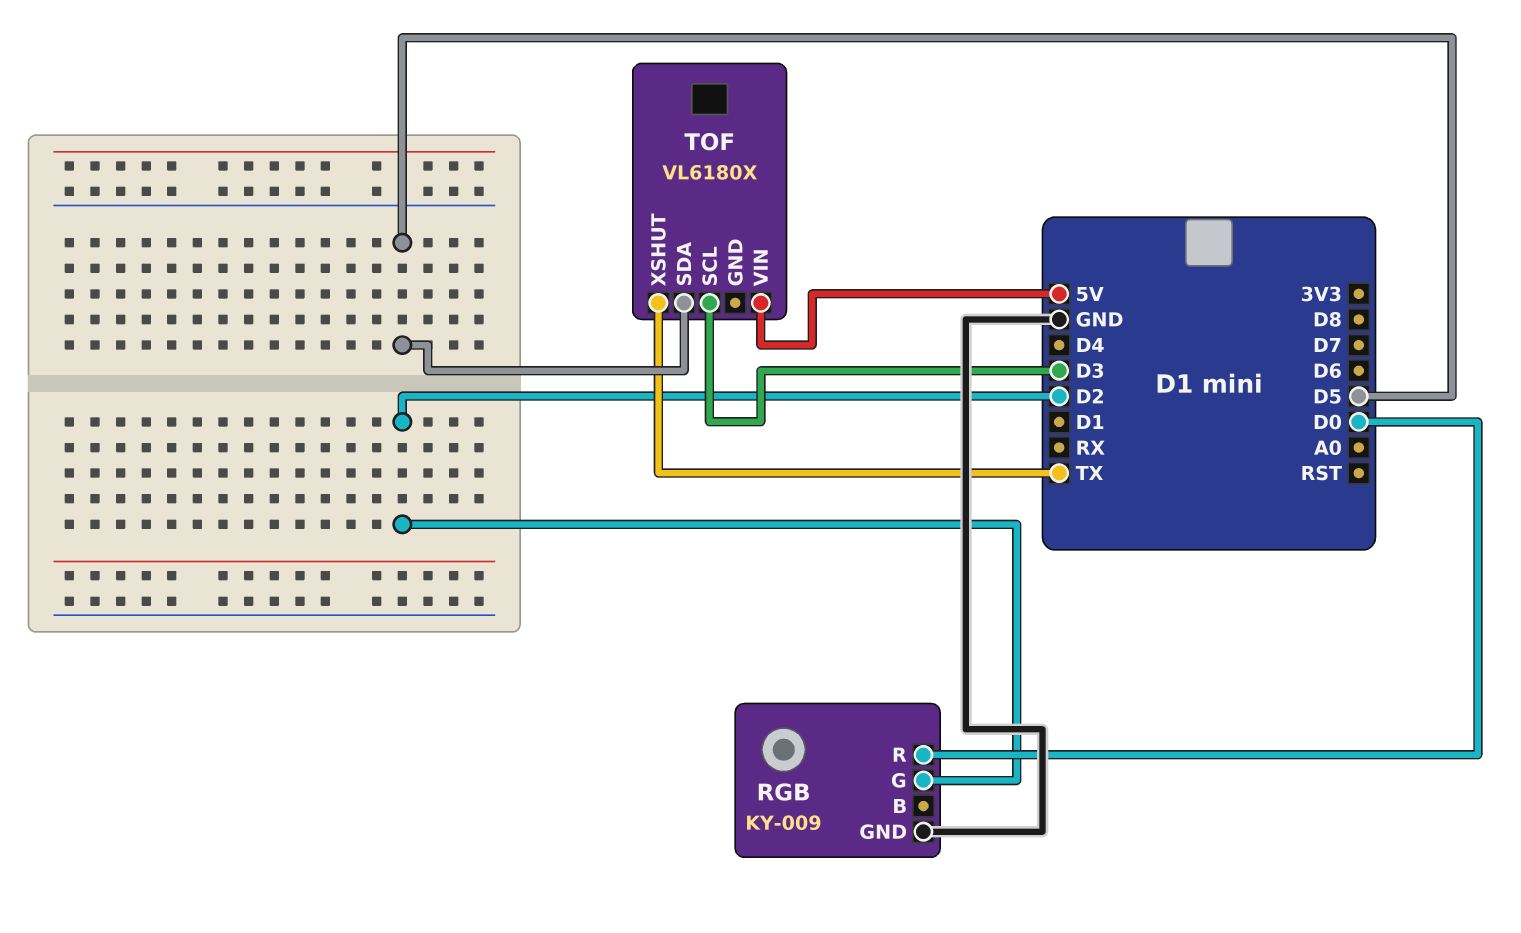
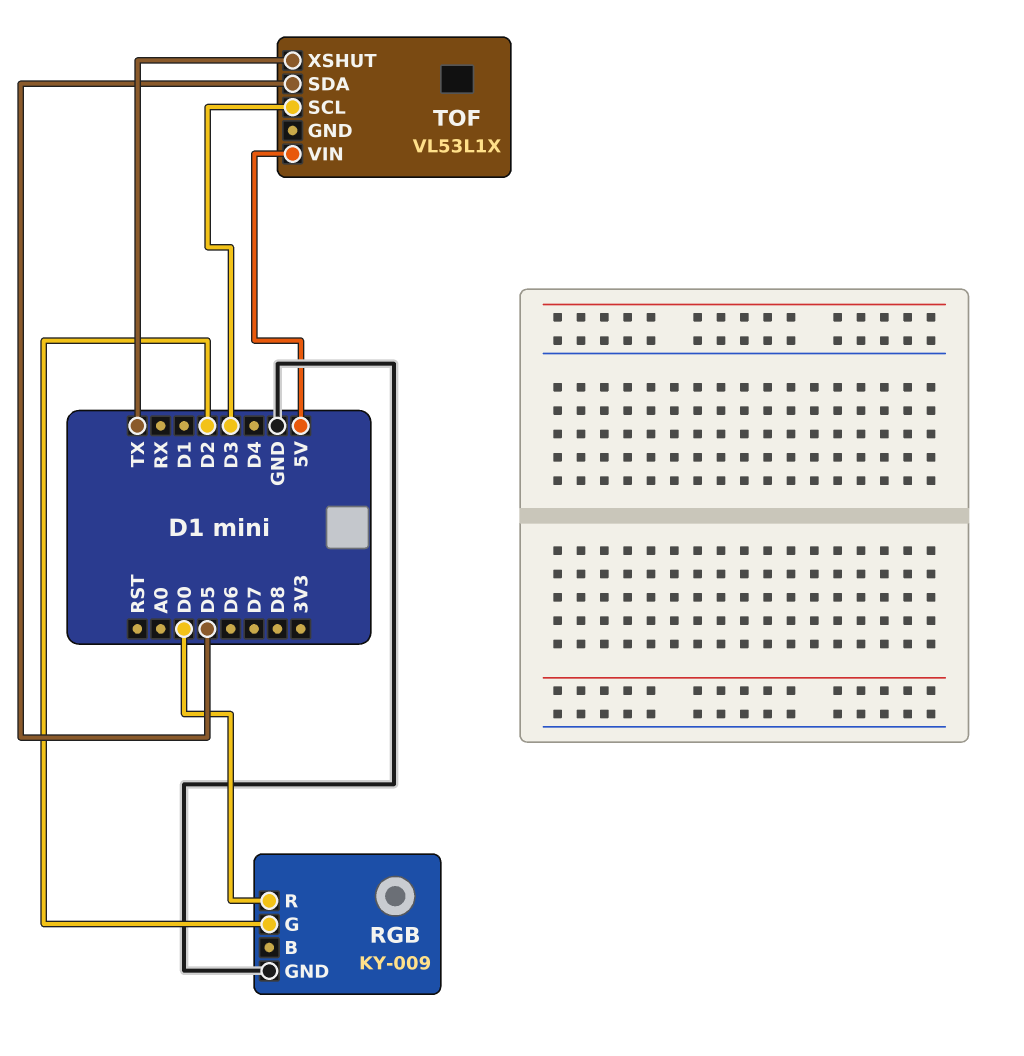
TOF: VL6180X -> VL53L1X

